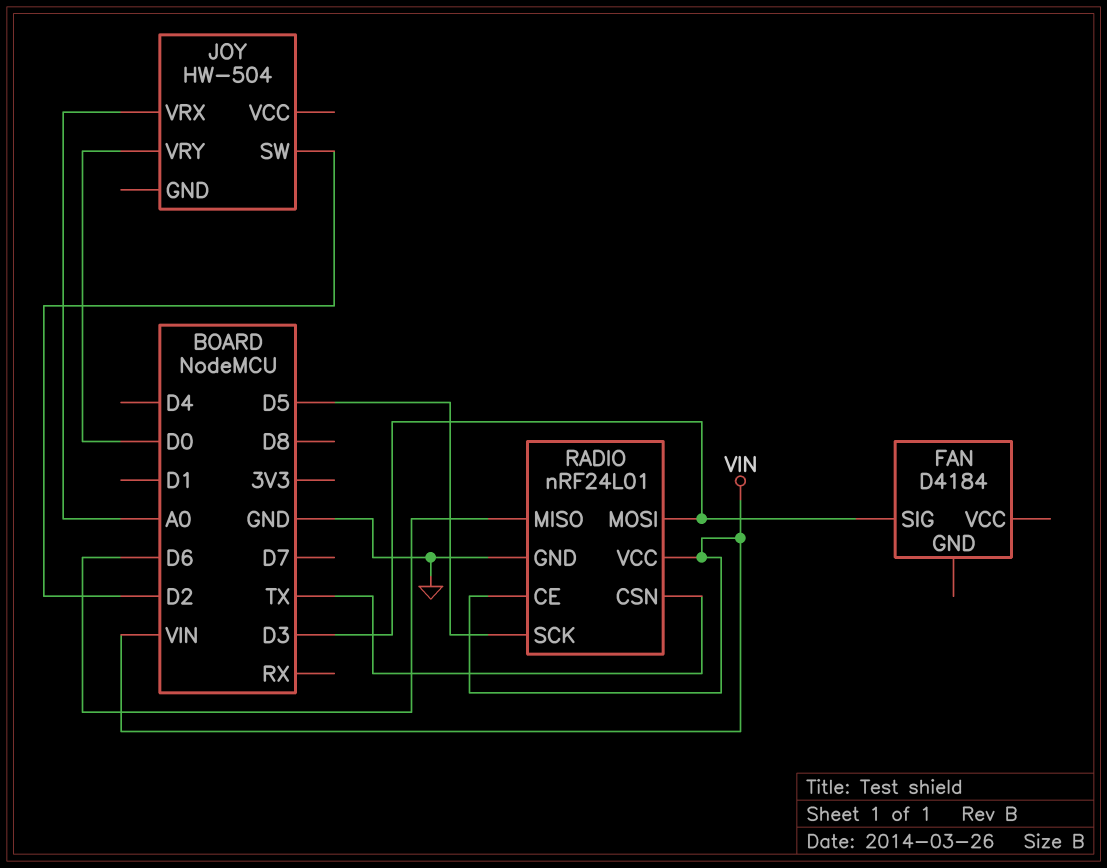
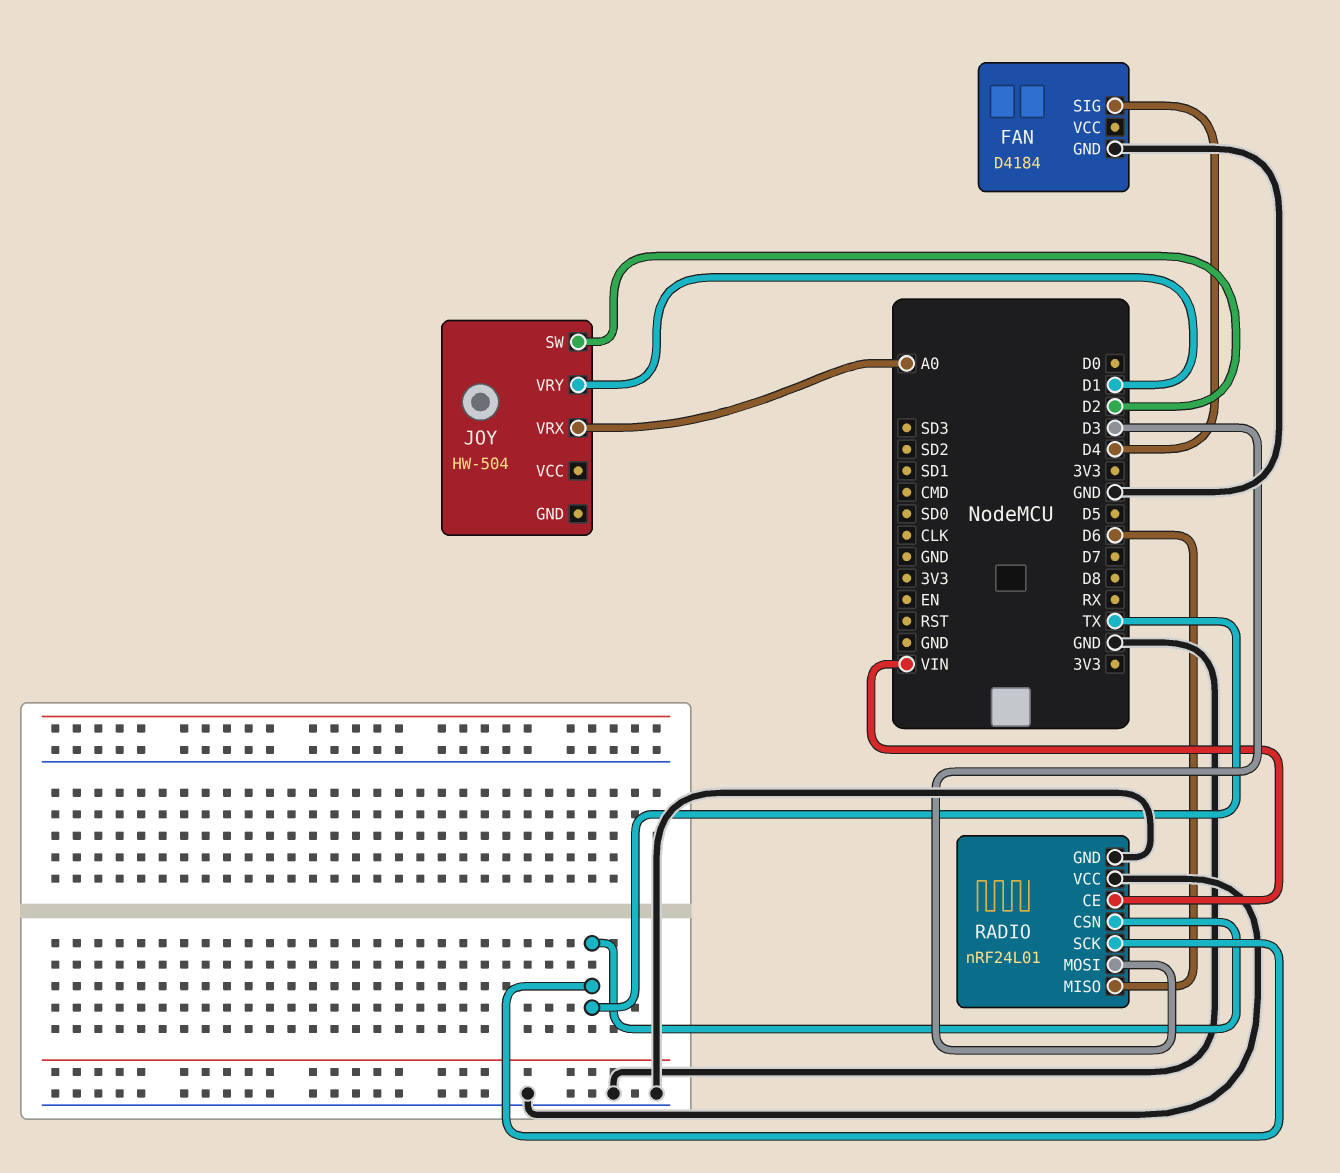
FAN pin GND: none -> GND
FAN pin SIG: D3 -> D4
JOY pin VRY: D0 -> D1
RADIO pin SCK: D5 -> TX
RADIO pin VCC: VIN -> GND

